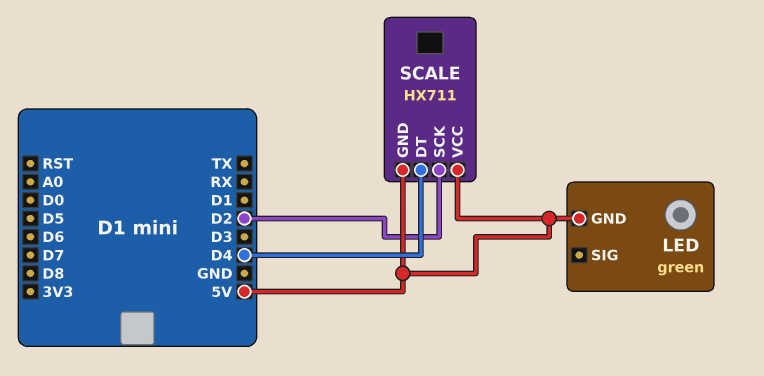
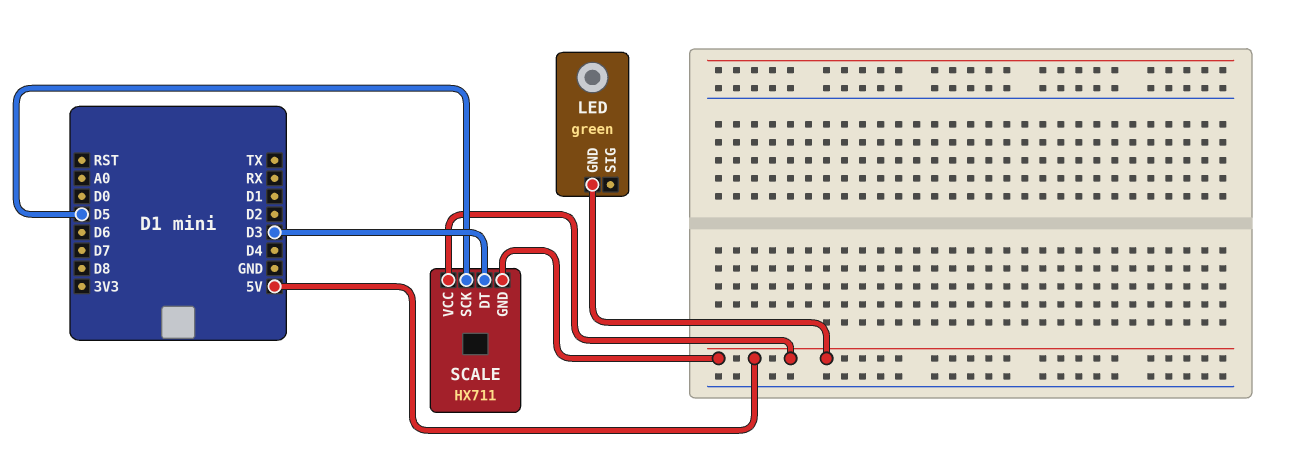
SCALE pin DT: D4 -> D3
SCALE pin SCK: D2 -> D5

